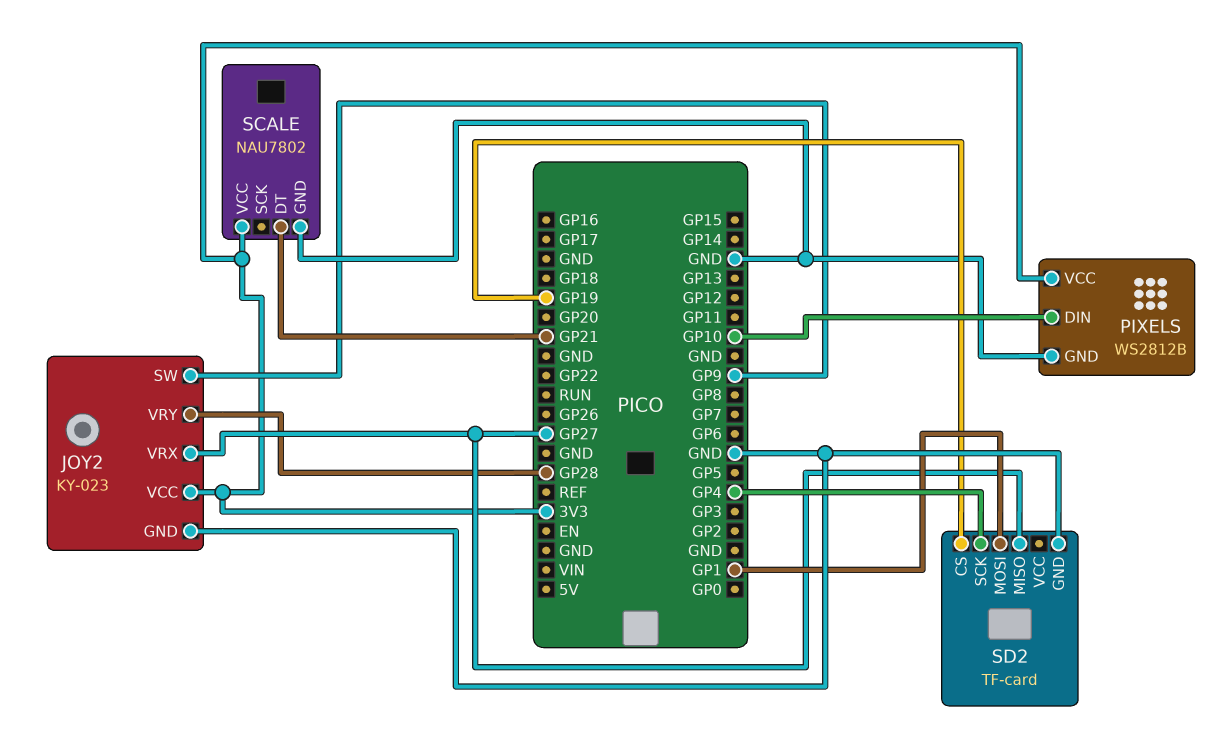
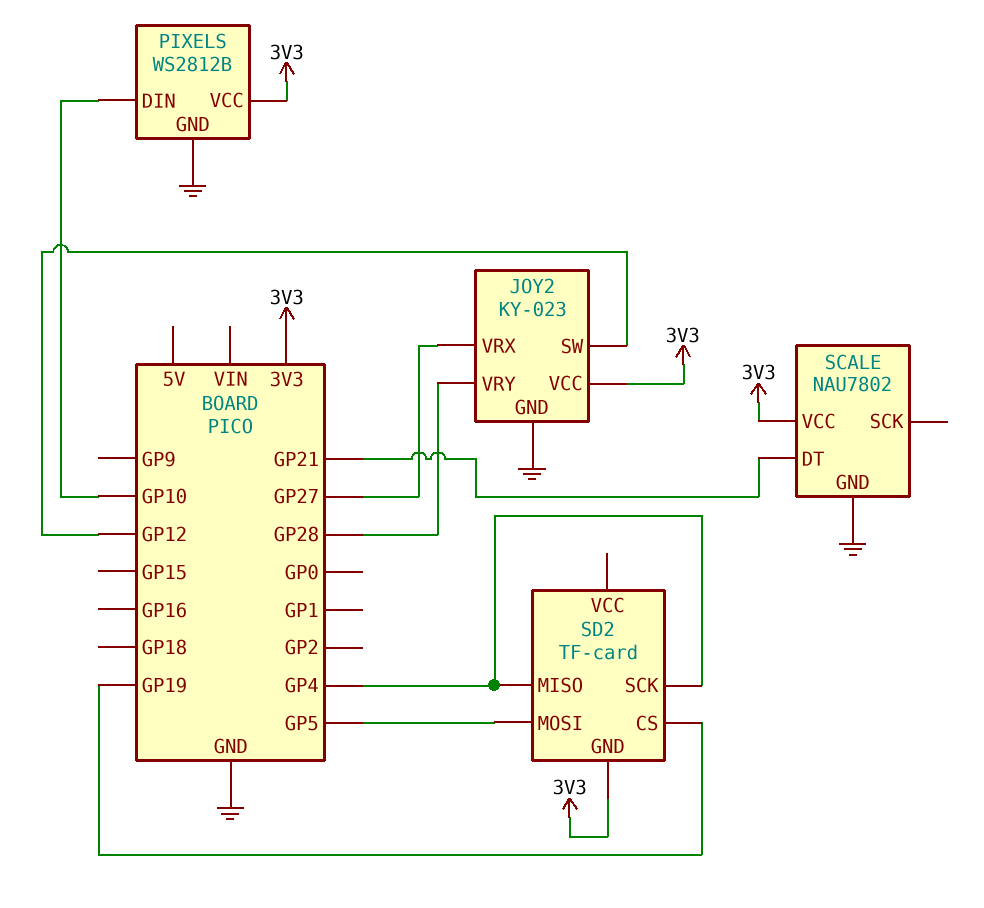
JOY2 pin SW: GP9 -> GP12
SD2 pin GND: GND -> 3V3
SD2 pin MISO: GP27 -> GP4
SD2 pin MOSI: GP1 -> GP5

